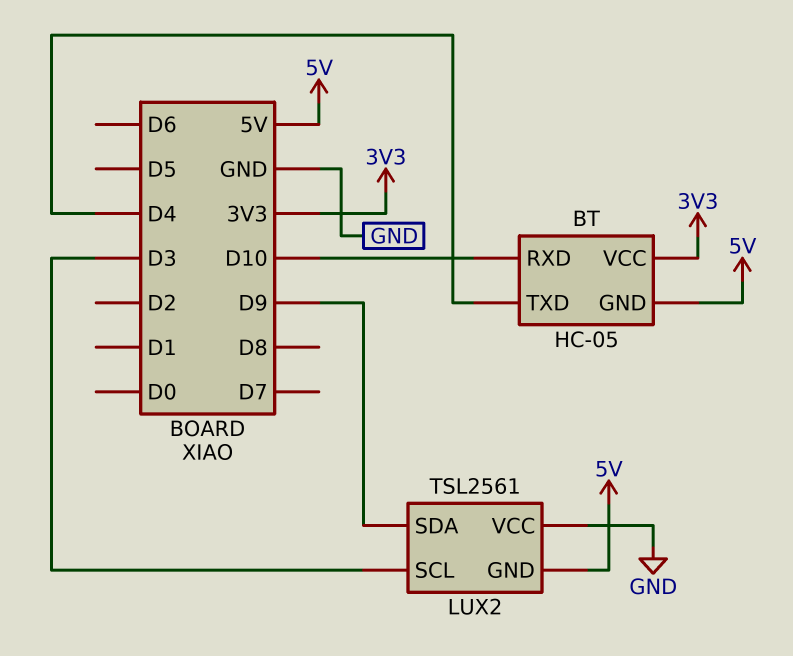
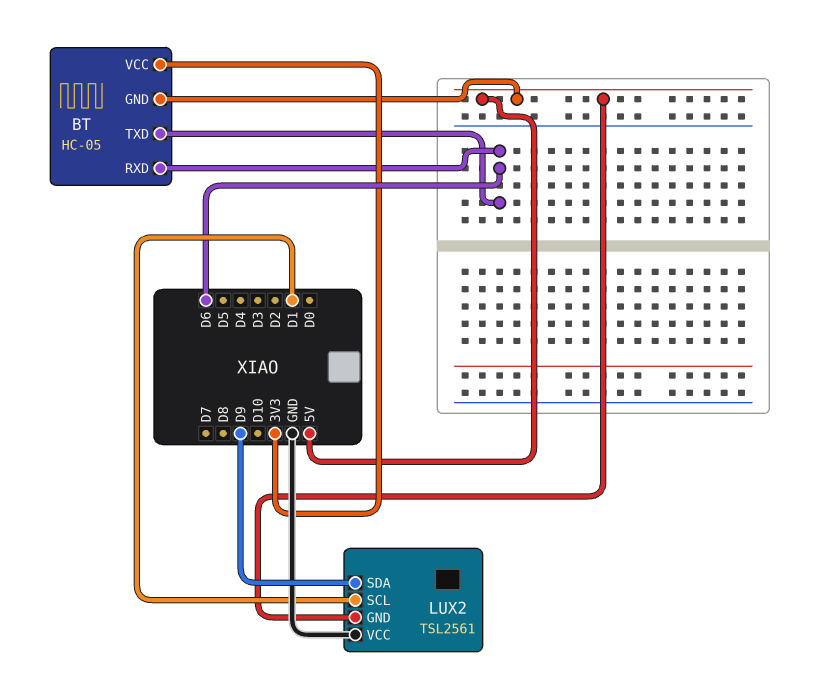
BT pin RXD: D10 -> D6
BT pin TXD: D4 -> D6
LUX2 pin SCL: D3 -> D1

